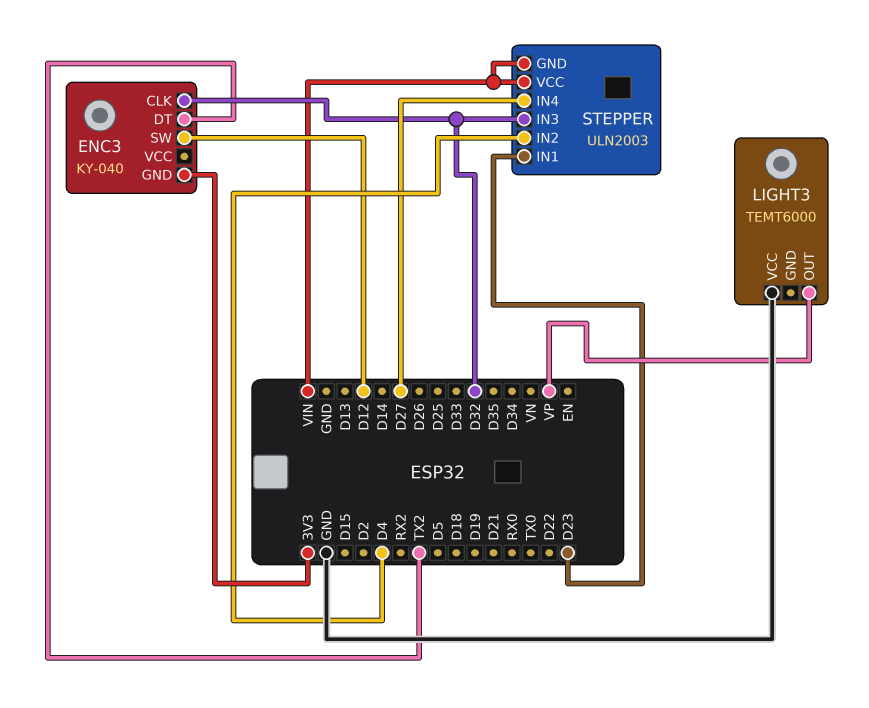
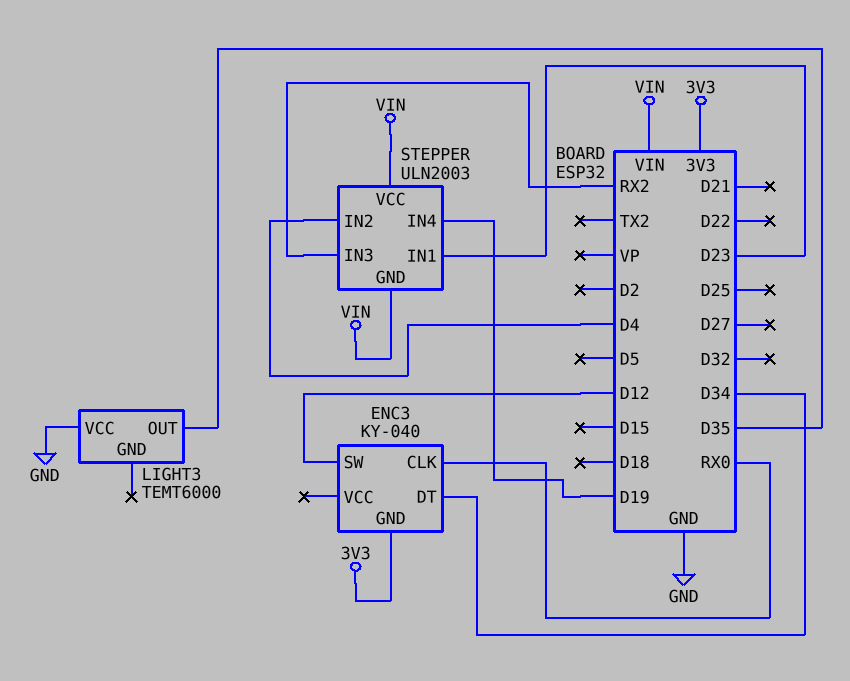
ENC3 pin CLK: D32 -> RX0
ENC3 pin DT: TX2 -> D34
LIGHT3 pin OUT: VP -> D35
STEPPER pin IN3: D32 -> RX2
STEPPER pin IN4: D27 -> D19

